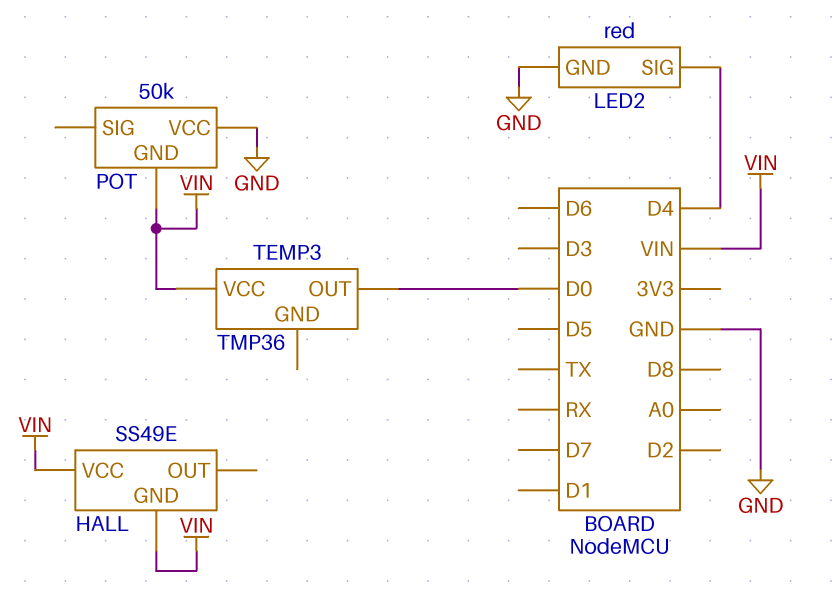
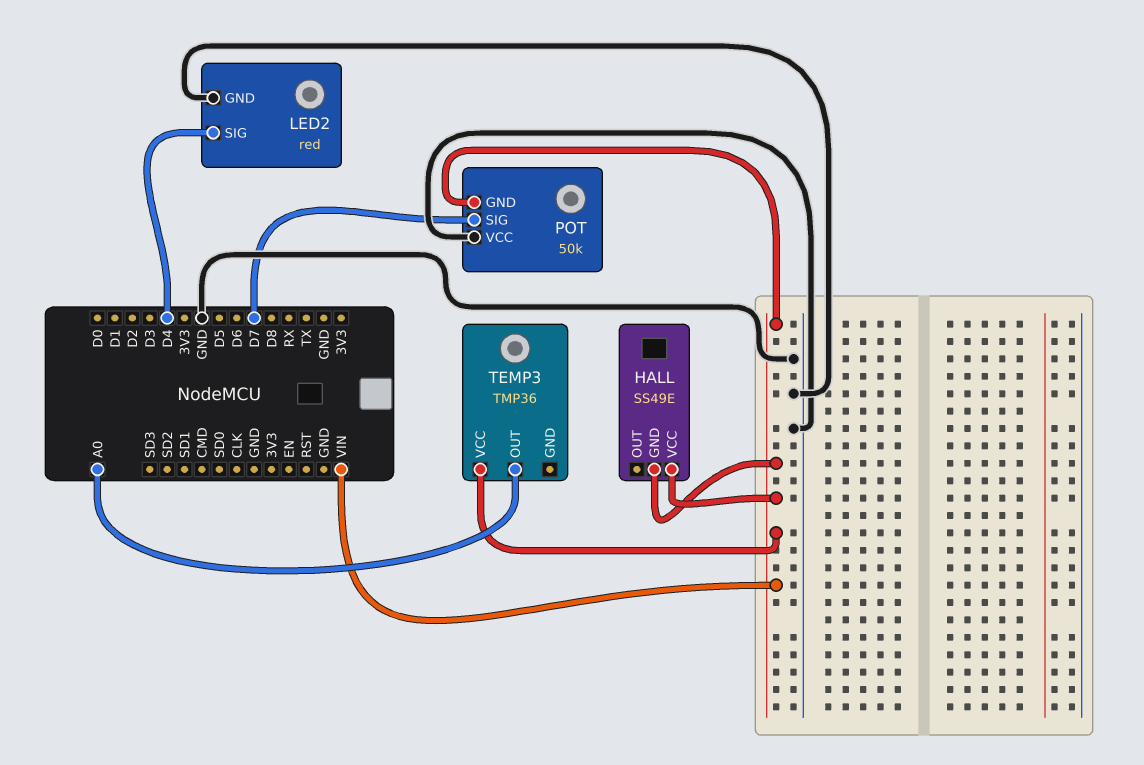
POT pin SIG: none -> D7
TEMP3 pin OUT: D0 -> A0

